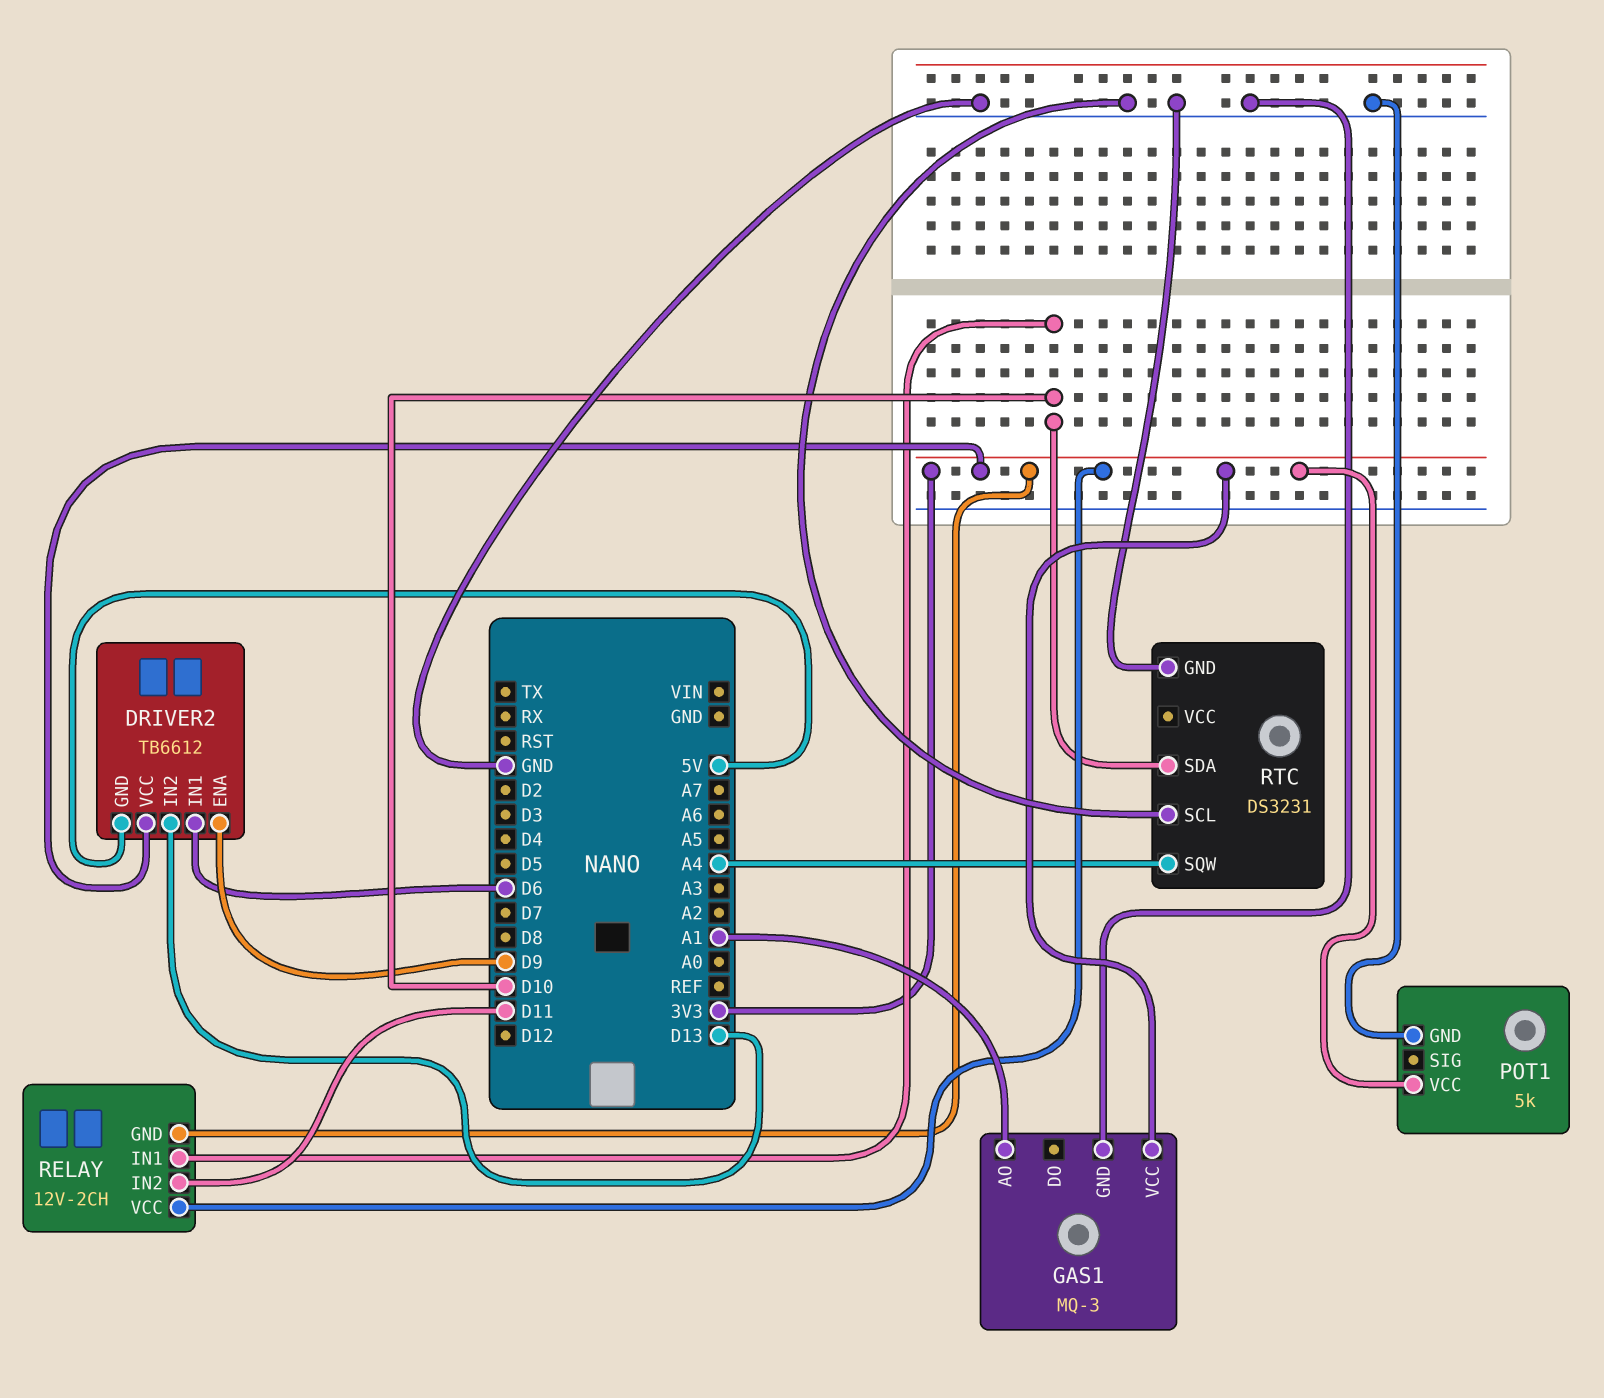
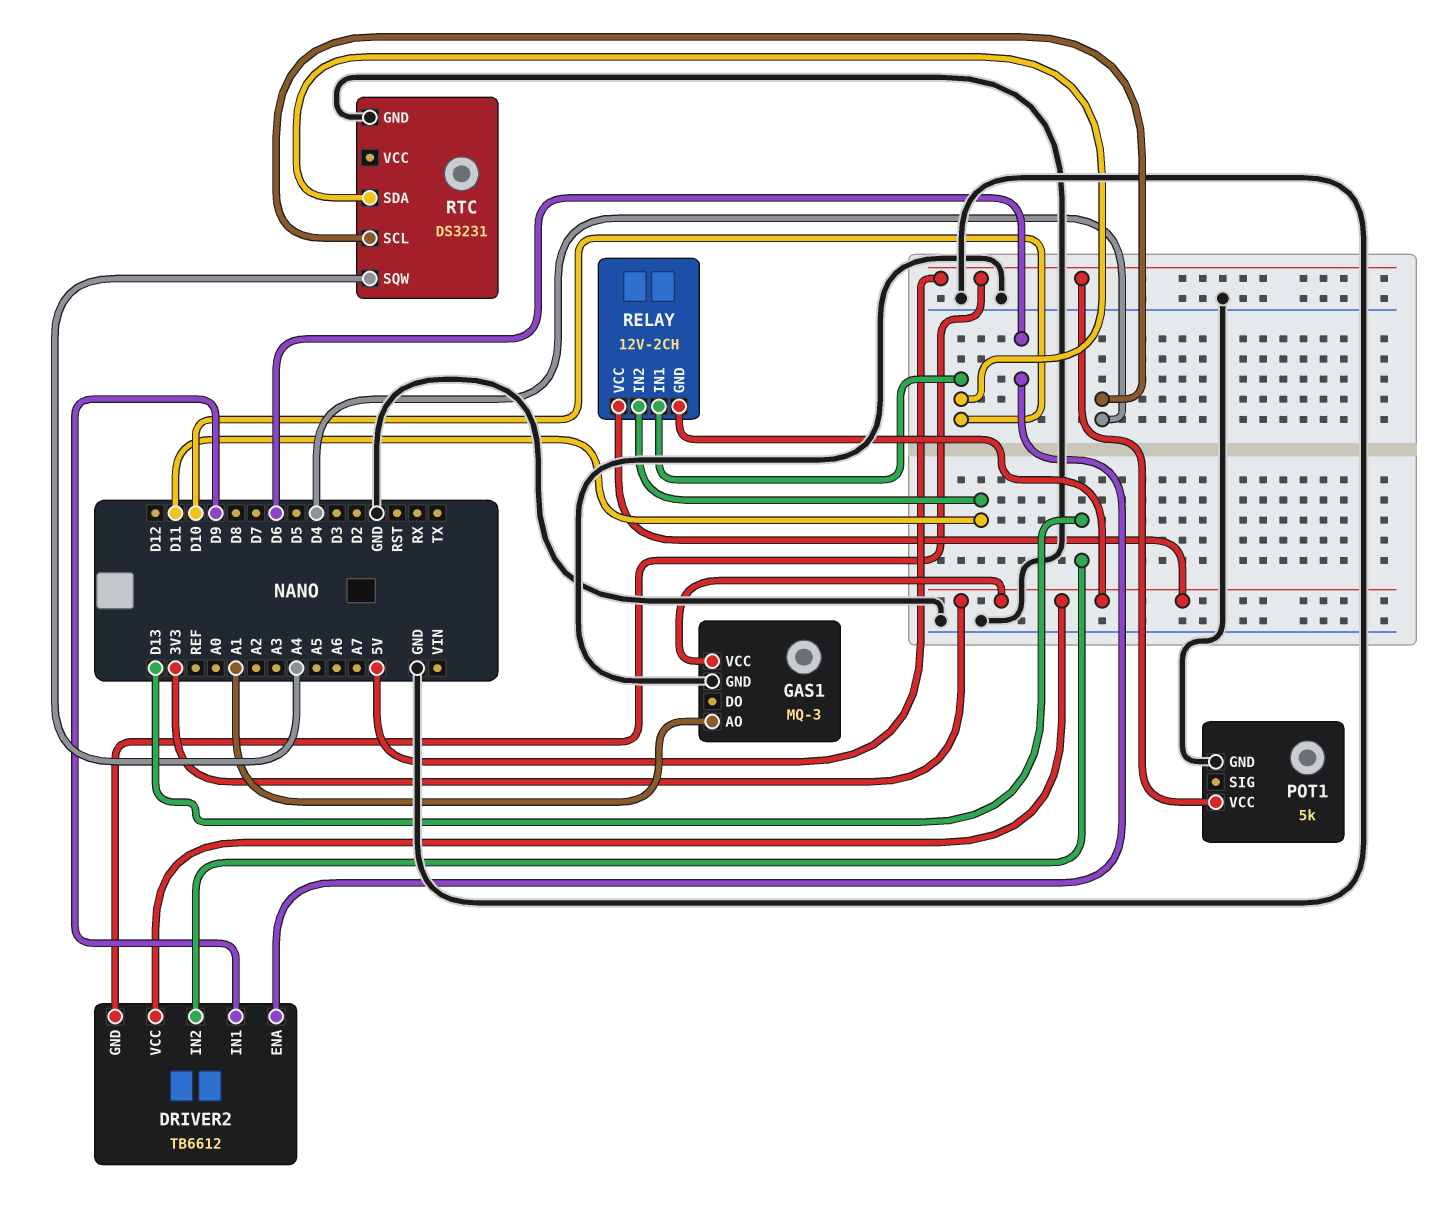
DRIVER2 pin ENA: D9 -> D6
DRIVER2 pin IN1: D6 -> D9
POT1 pin VCC: 3V3 -> 5V
RTC pin SCL: GND -> D4

